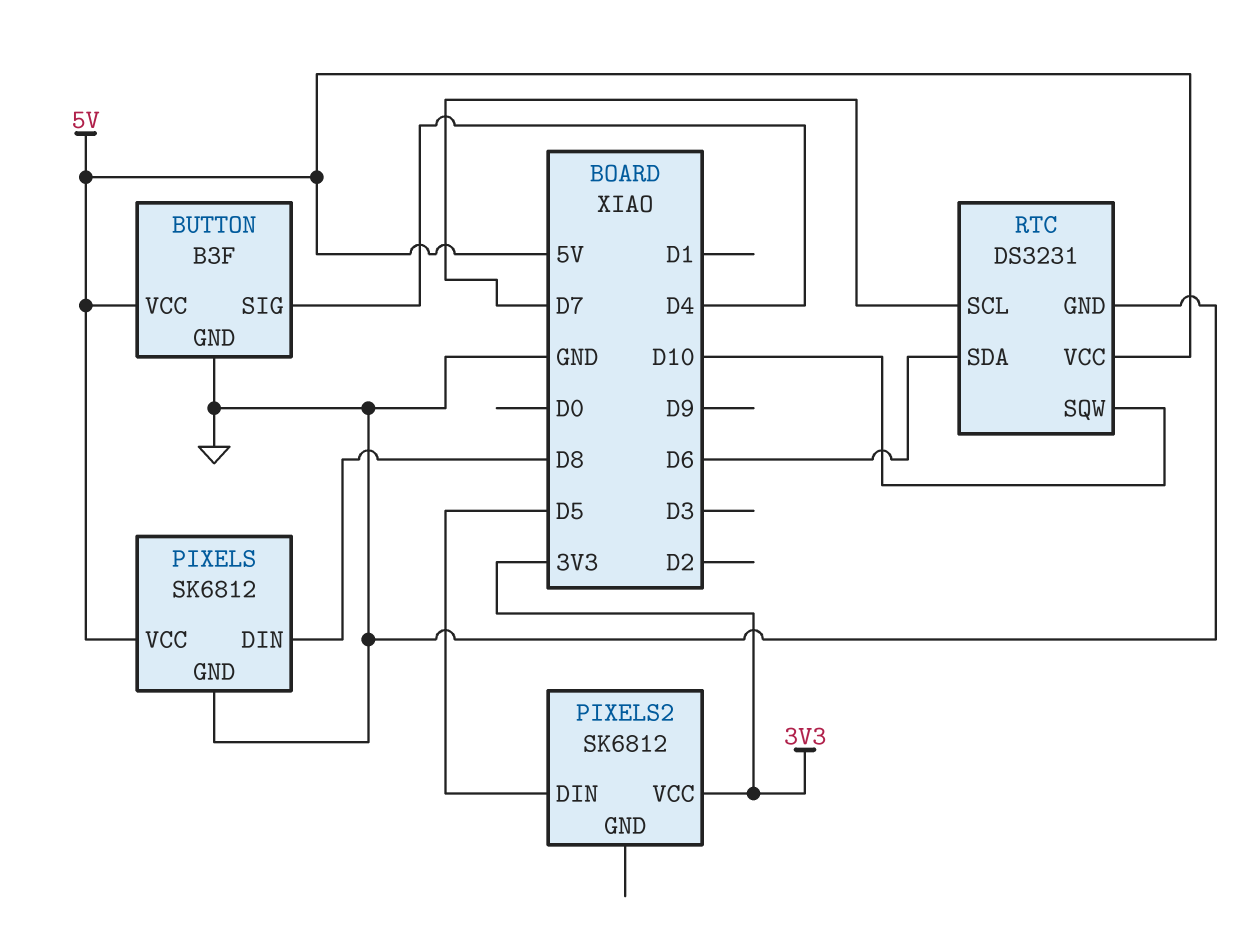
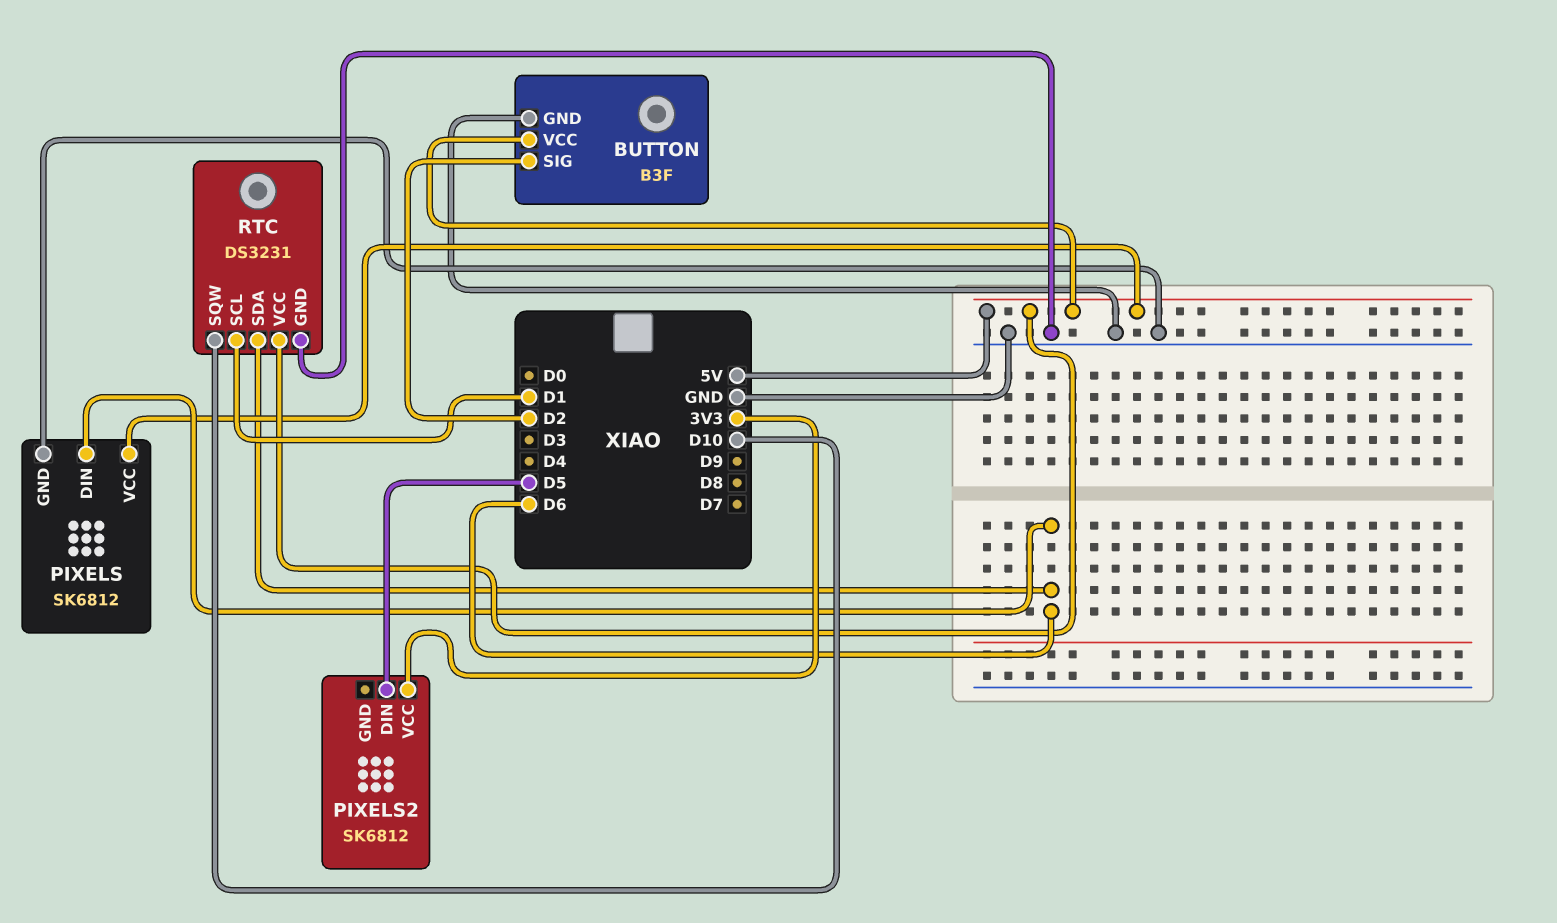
BUTTON pin SIG: D4 -> D2
PIXELS pin DIN: D8 -> D6
RTC pin SCL: D7 -> D1

